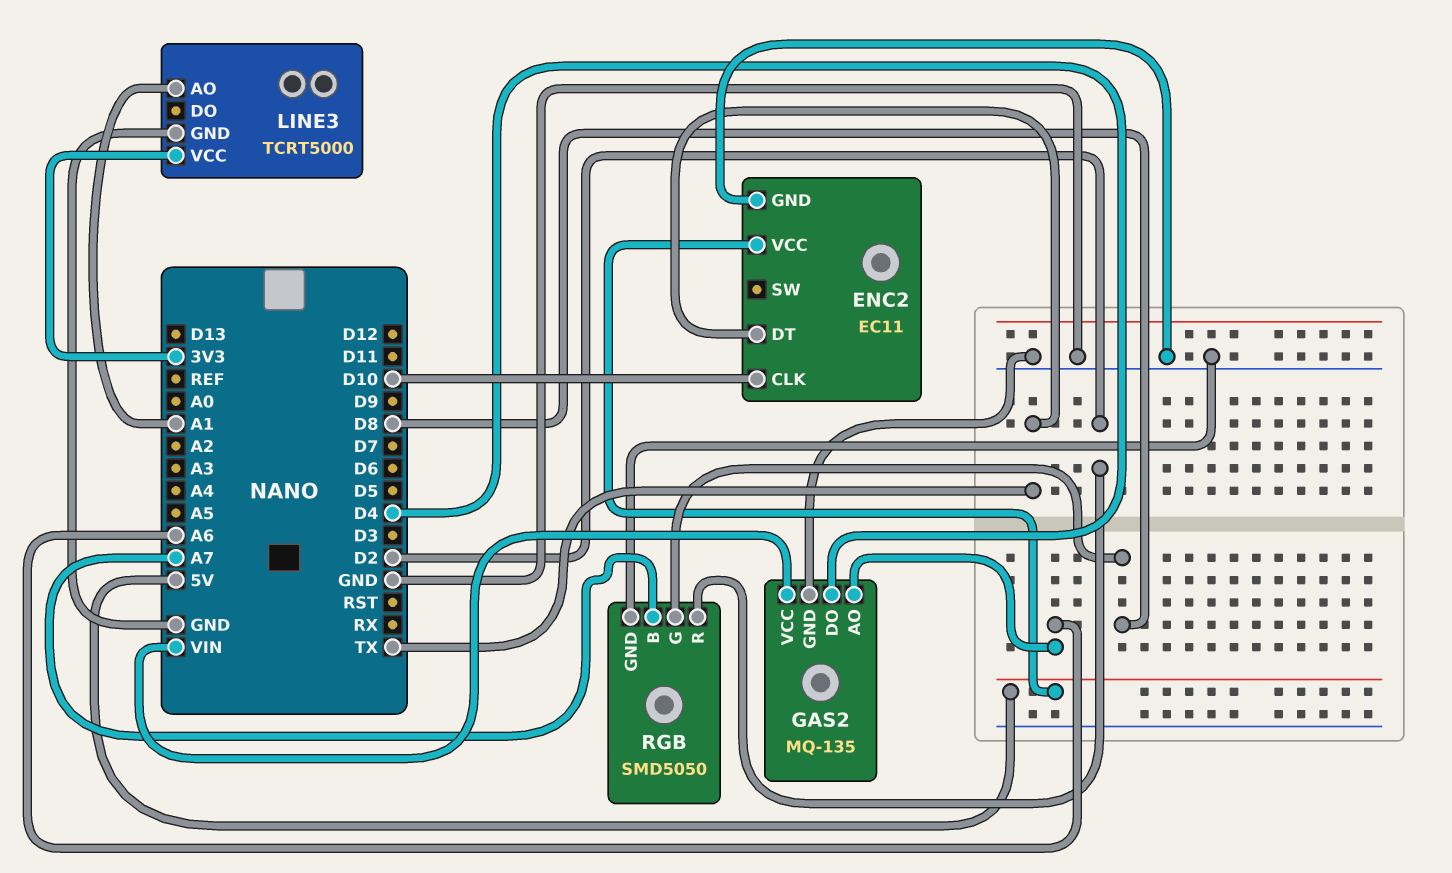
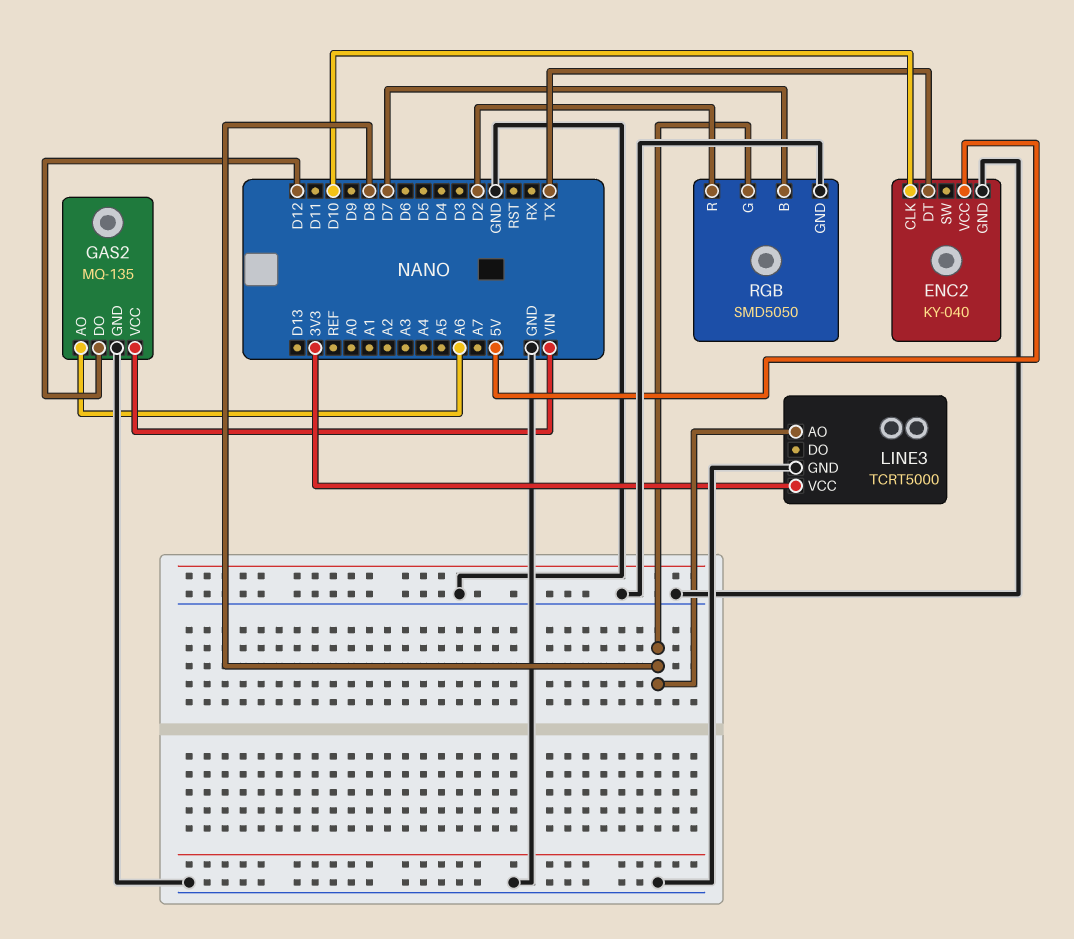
ENC2: EC11 -> KY-040
GAS2 pin DO: D4 -> D12
LINE3 pin AO: A1 -> D8
RGB pin B: A7 -> D7

